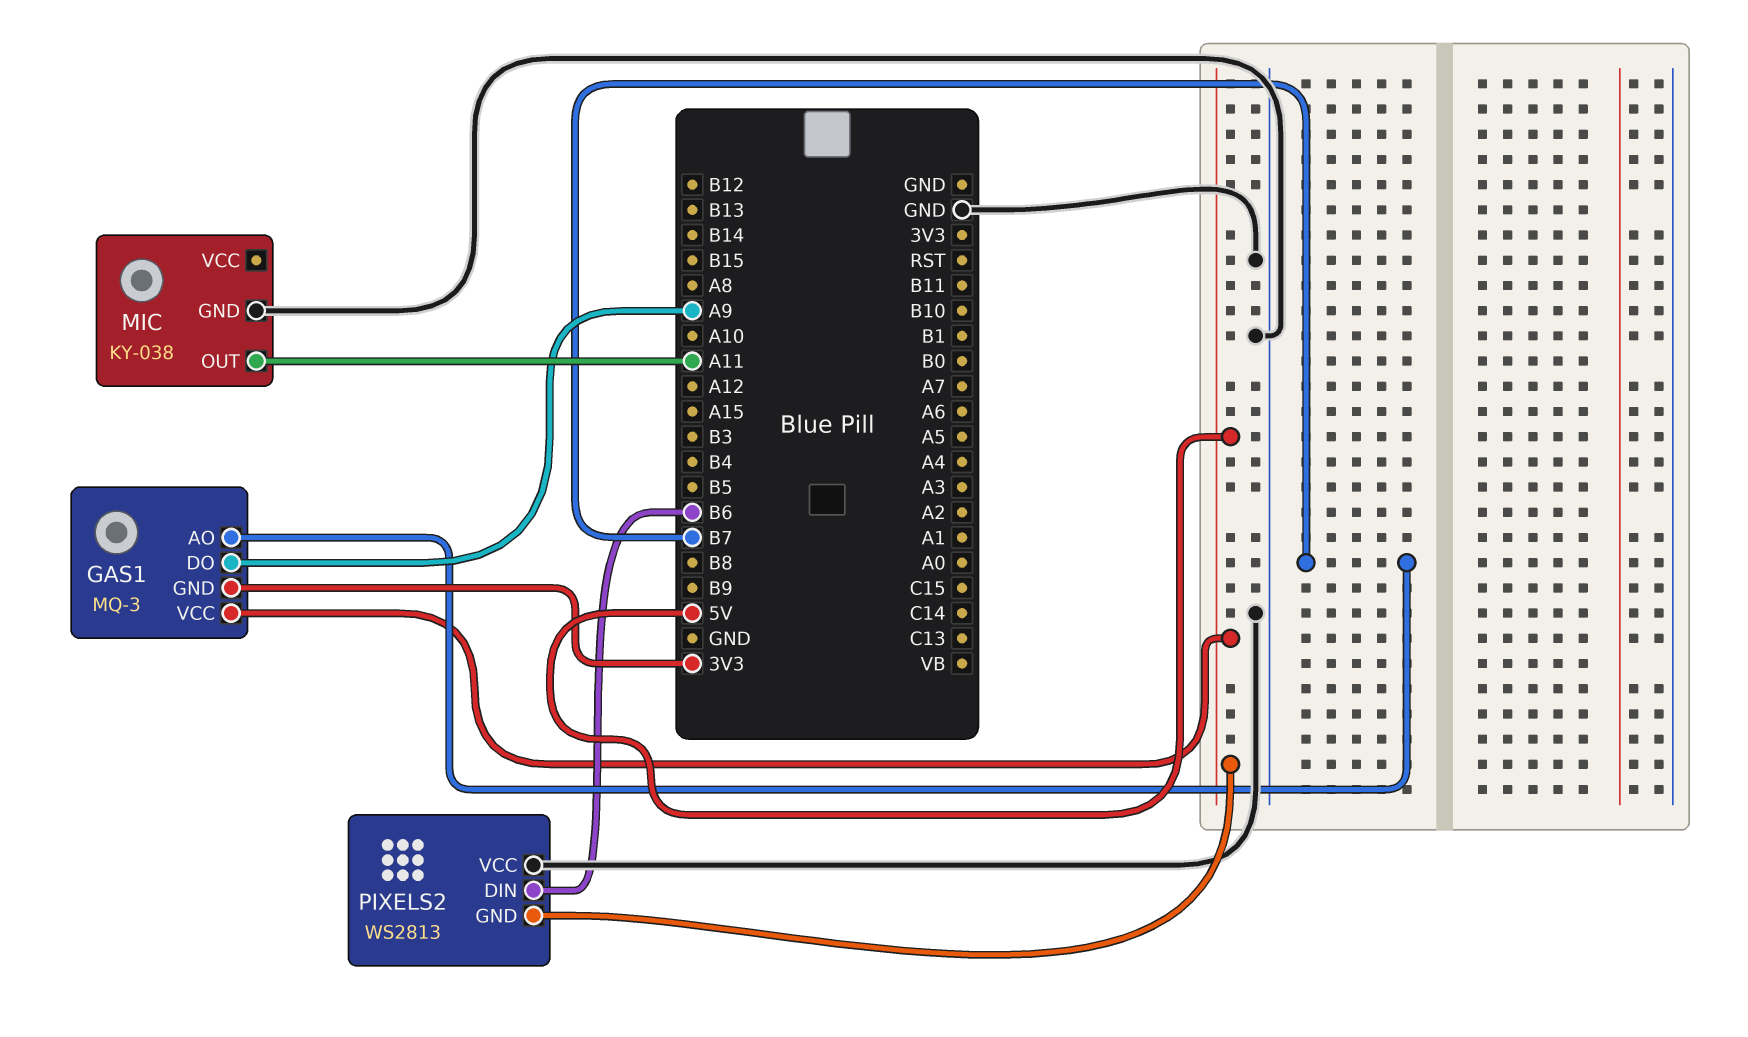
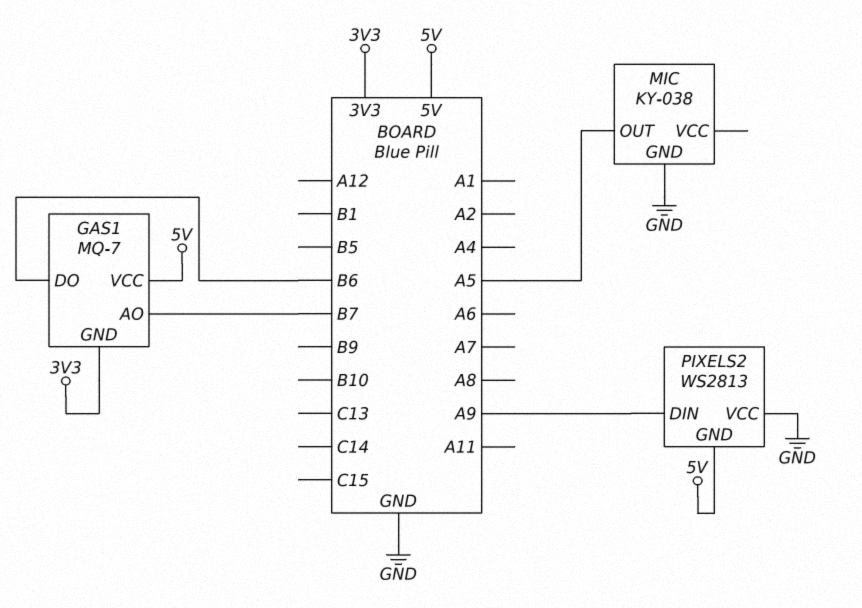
GAS1: MQ-3 -> MQ-7
GAS1 pin DO: A9 -> B6
MIC pin OUT: A11 -> A5
PIXELS2 pin DIN: B6 -> A9

